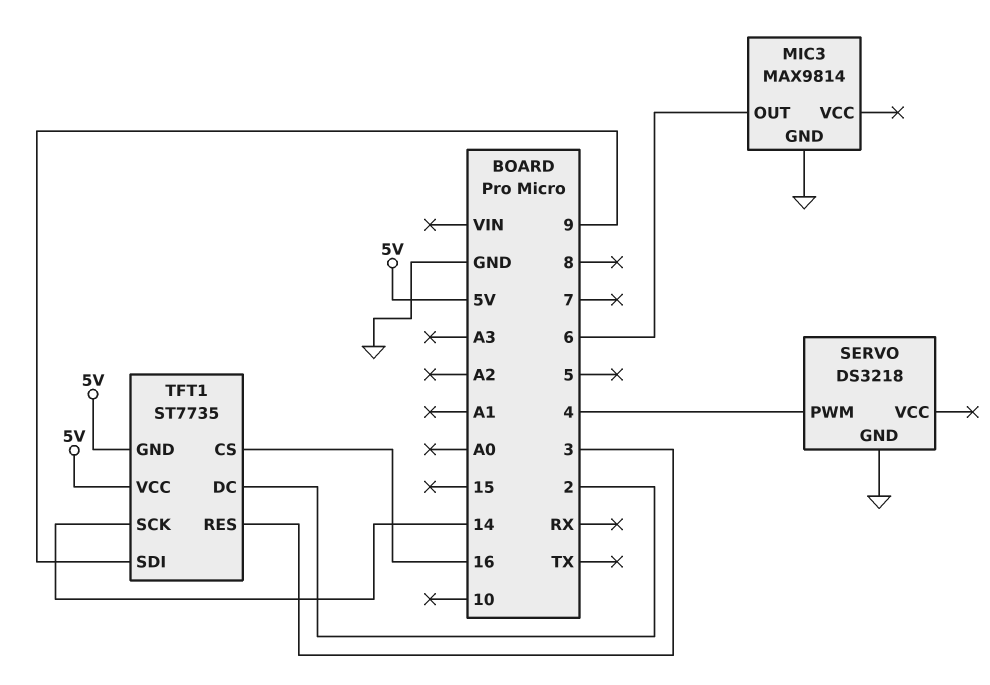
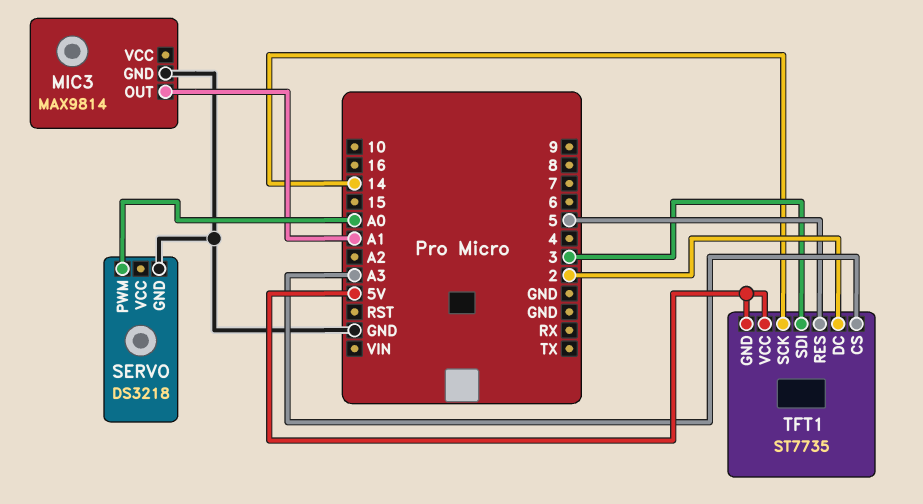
MIC3 pin OUT: 6 -> A1
SERVO pin PWM: 4 -> A0
TFT1 pin CS: 16 -> A3
TFT1 pin RES: 3 -> 5
TFT1 pin SDI: 9 -> 3

